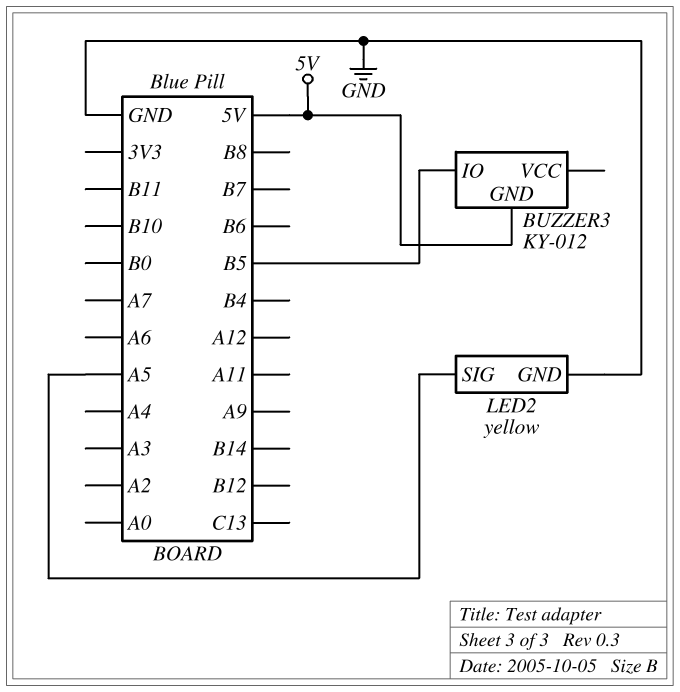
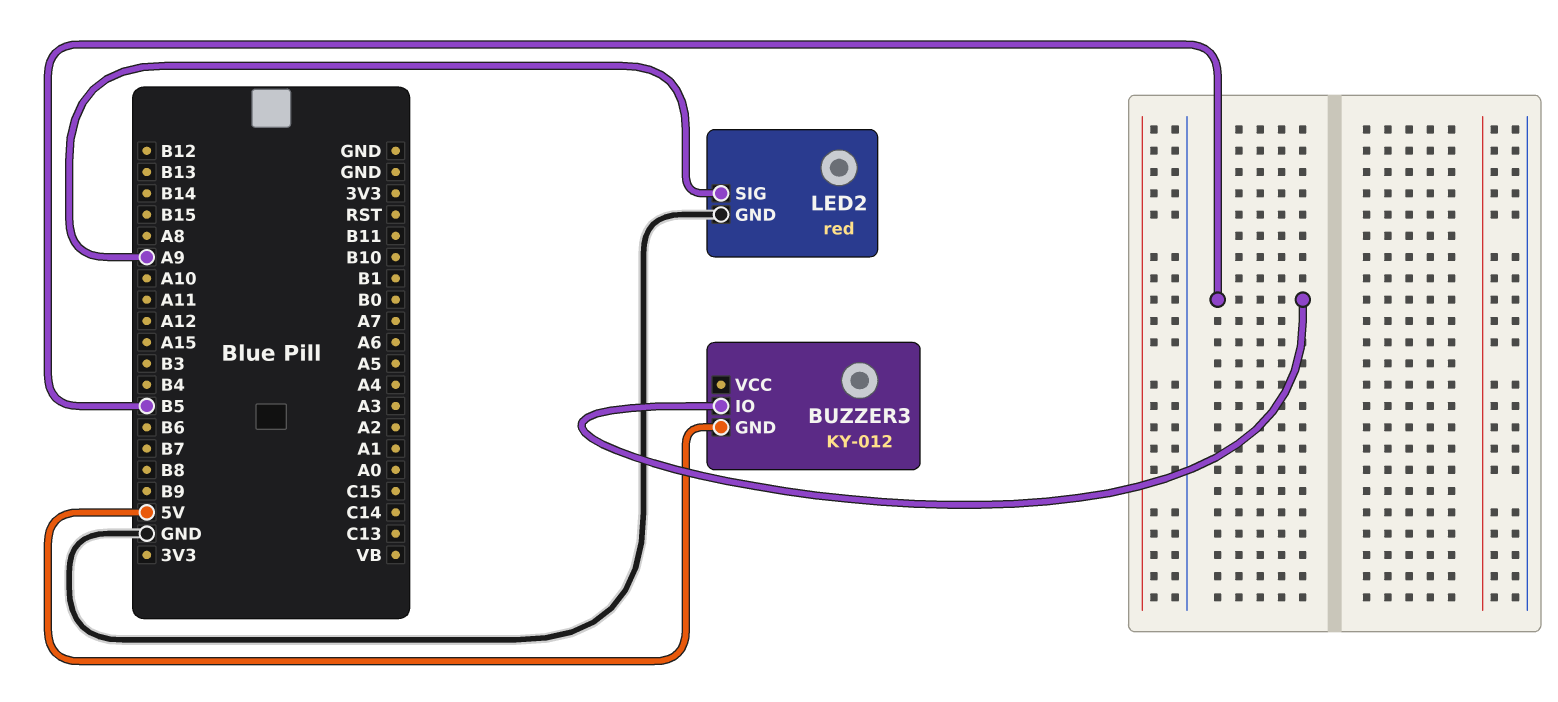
LED2: yellow -> red
LED2 pin SIG: A5 -> A9

